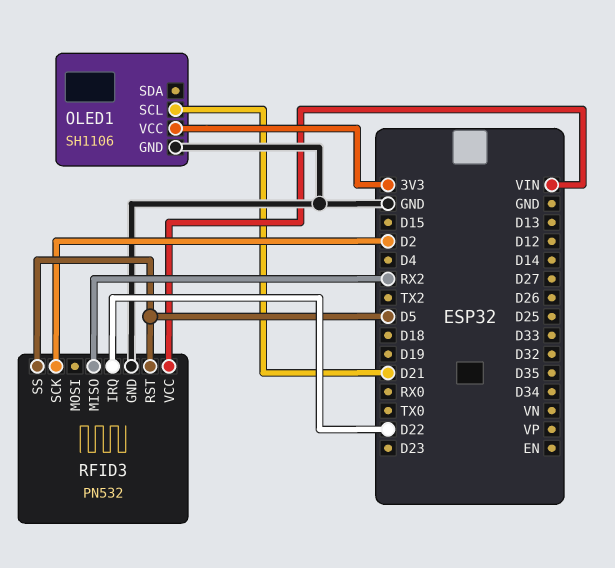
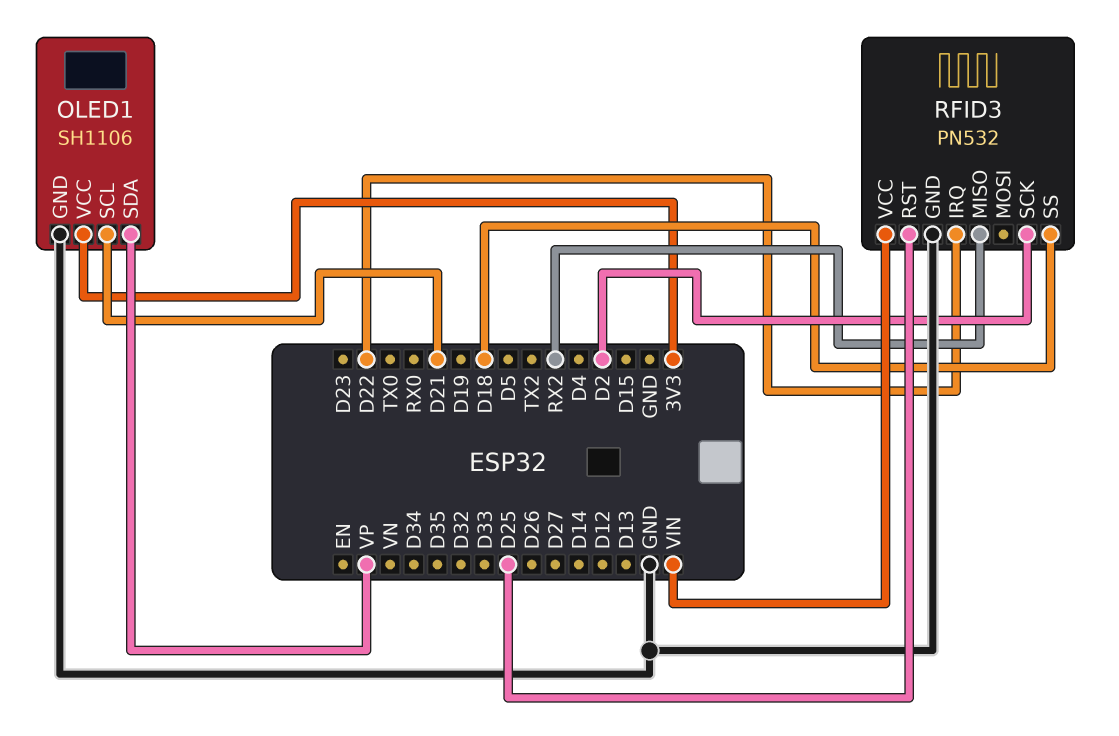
OLED1 pin SDA: none -> VP
RFID3 pin RST: D5 -> D25
RFID3 pin SS: D5 -> D18

